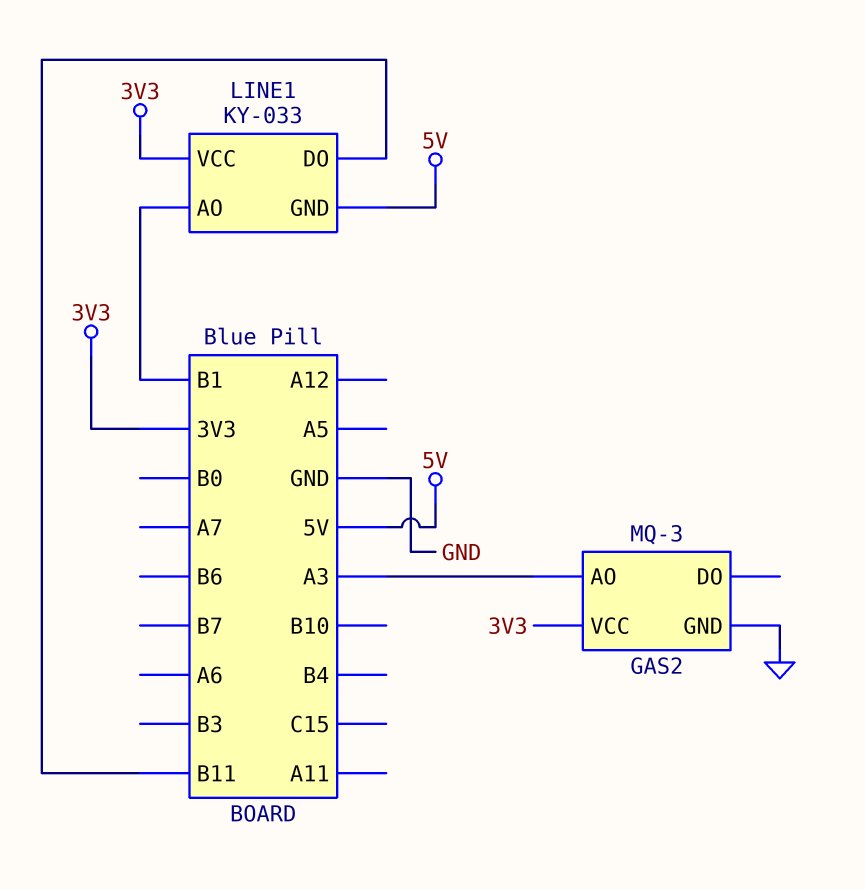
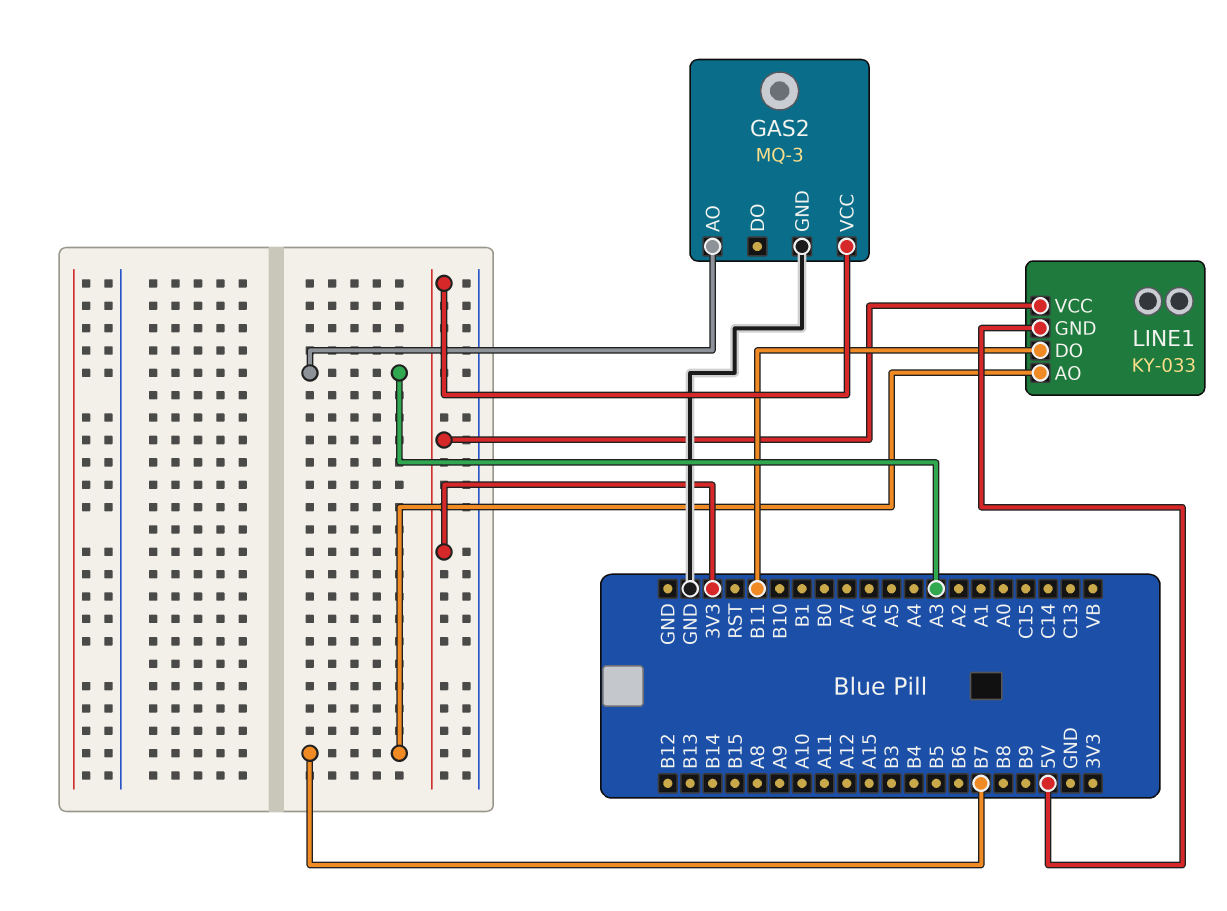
LINE1 pin AO: B1 -> B7

